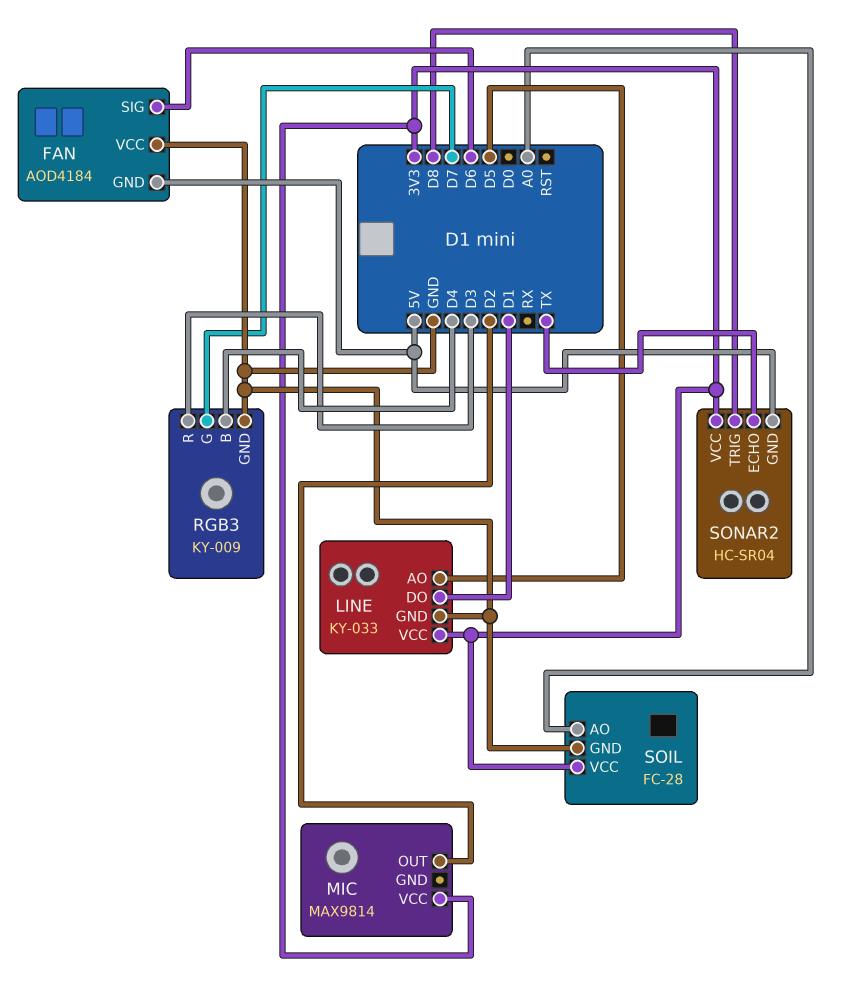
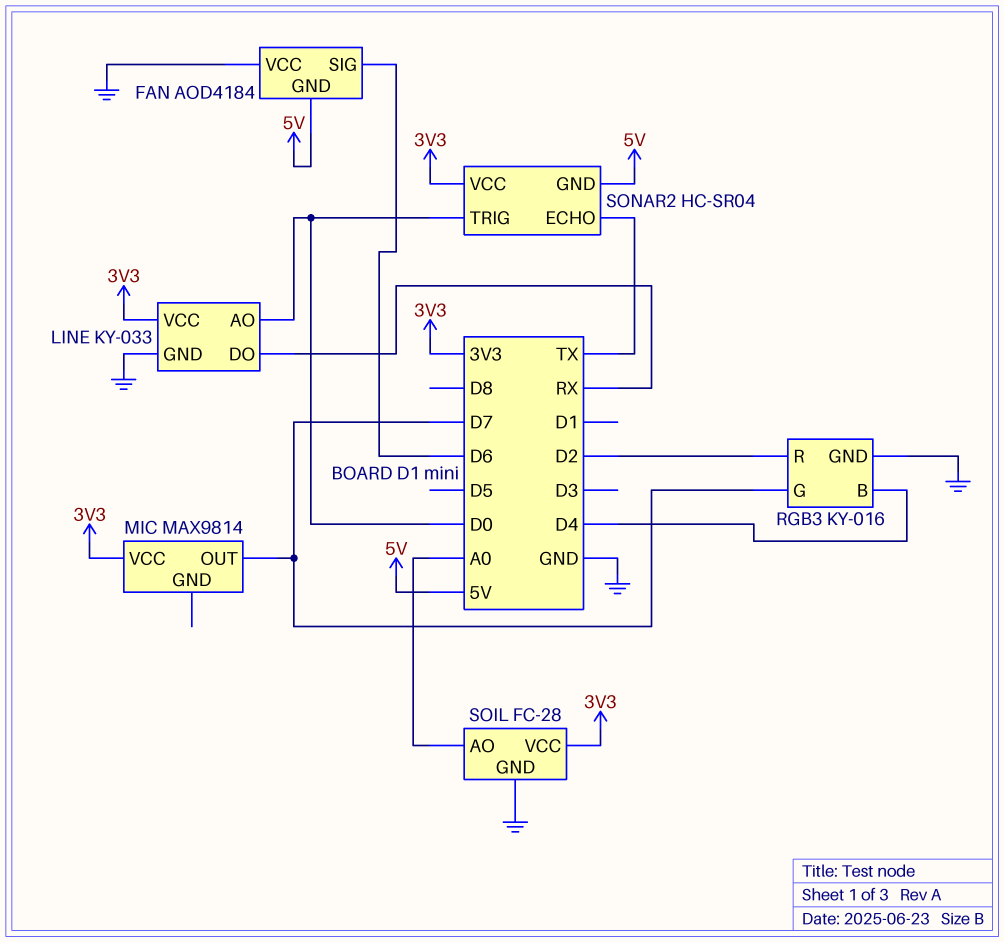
LINE pin AO: D5 -> D0
LINE pin DO: D1 -> RX
MIC pin OUT: D2 -> D7
RGB3: KY-009 -> KY-016
RGB3 pin R: D3 -> D2
SONAR2 pin TRIG: D8 -> D0

